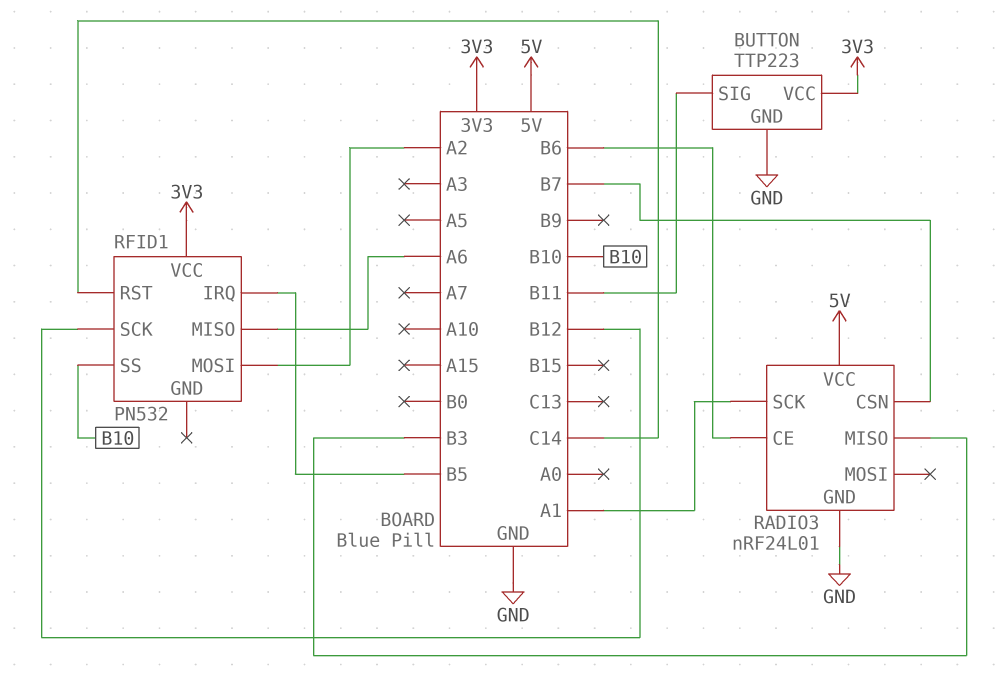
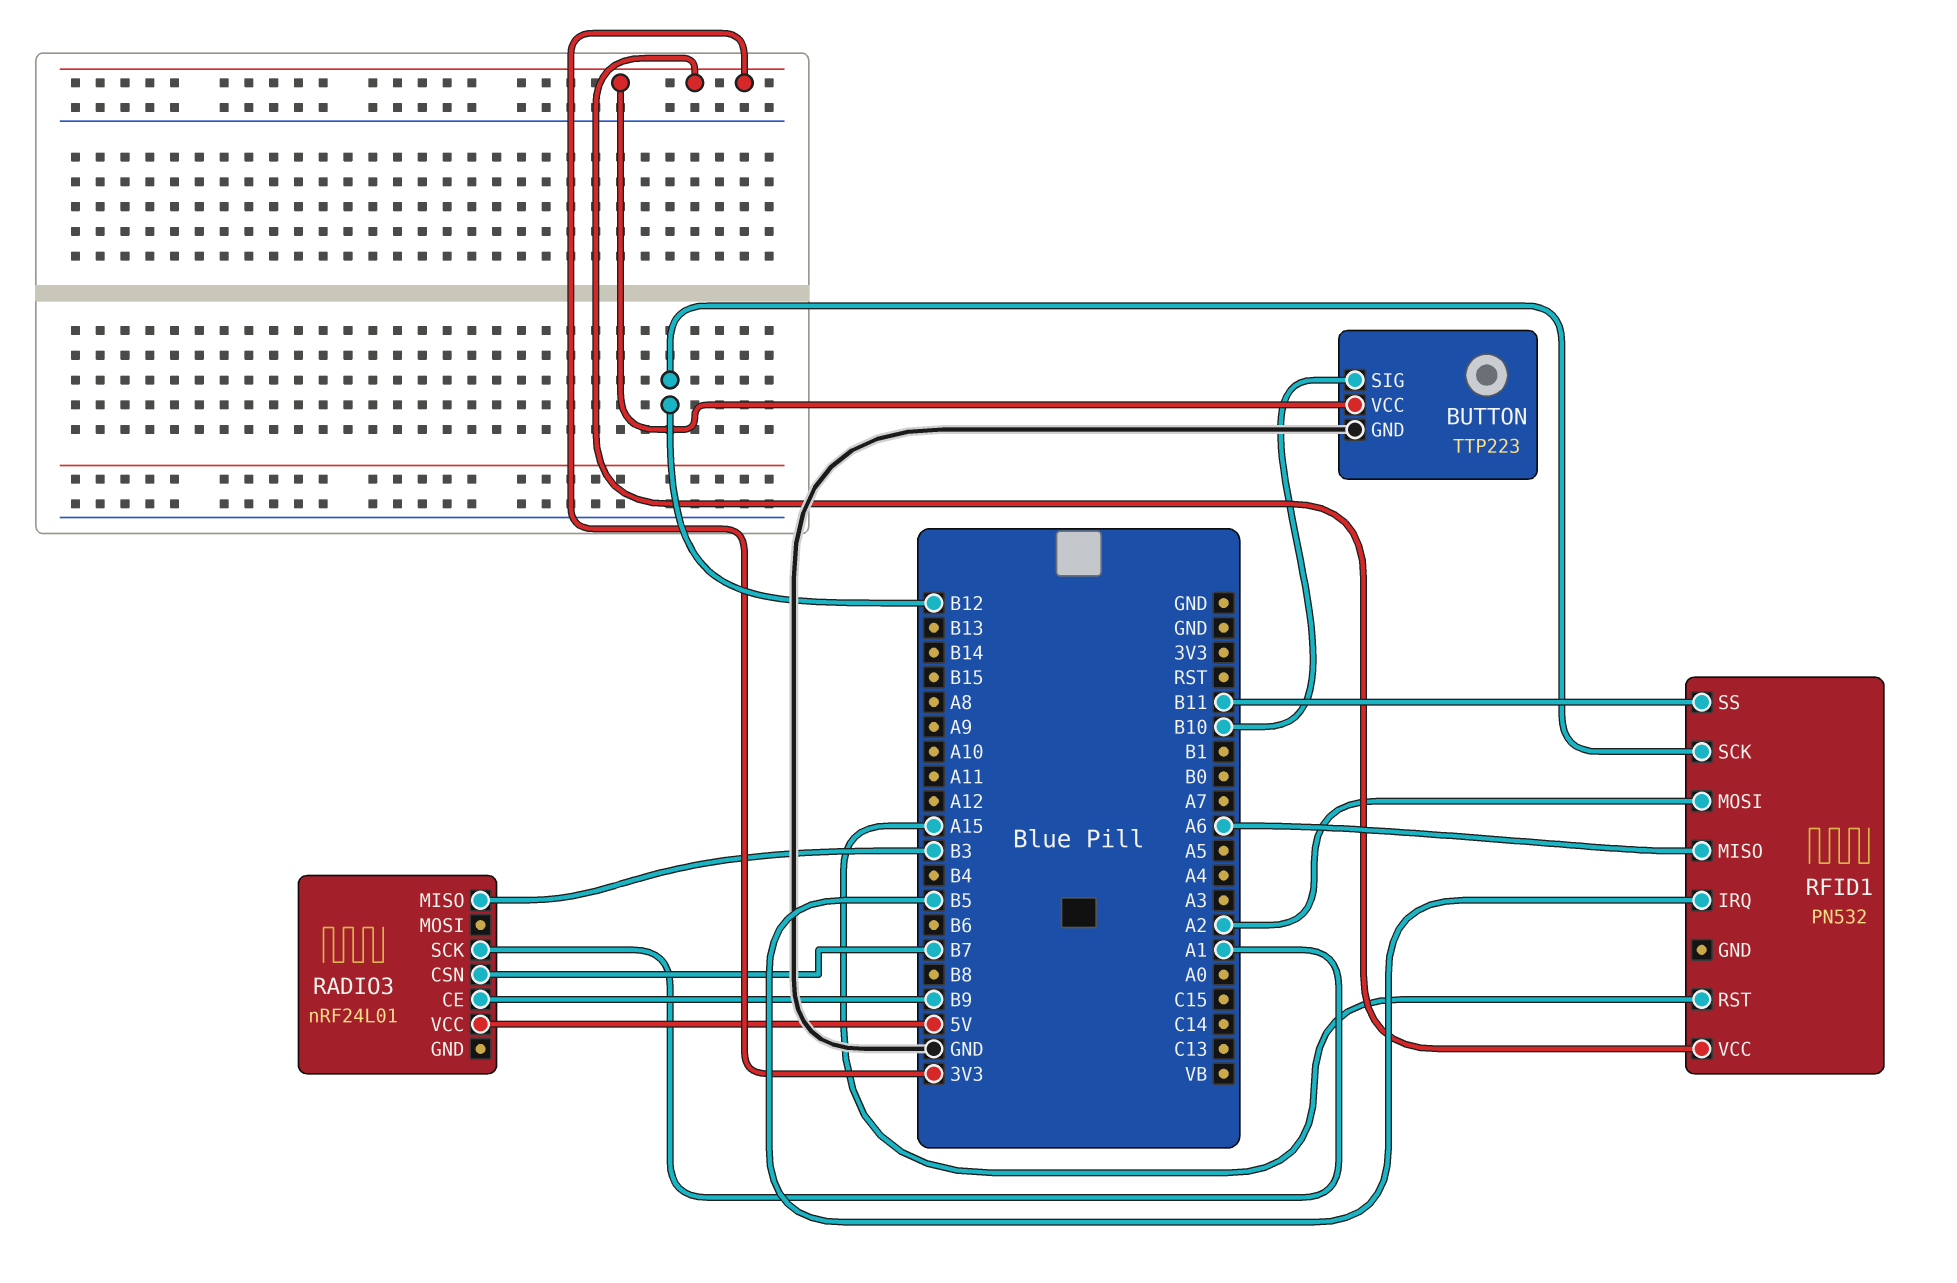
BUTTON pin SIG: B11 -> B10
RADIO3 pin CE: B6 -> B9
RADIO3 pin GND: GND -> none
RFID1 pin RST: C14 -> A15
RFID1 pin SS: B10 -> B11

